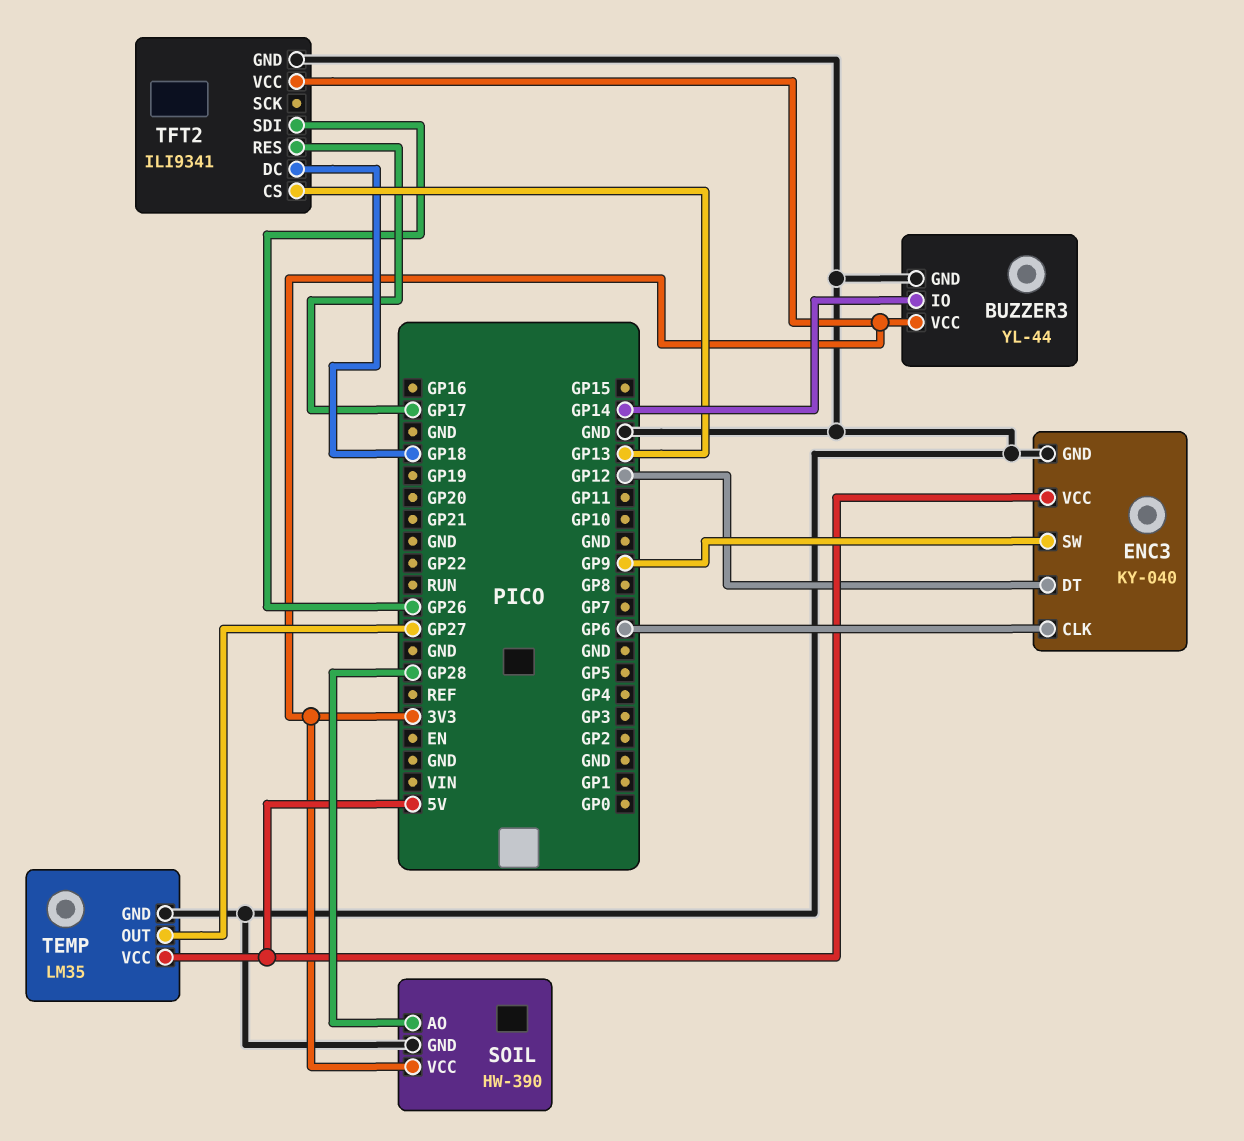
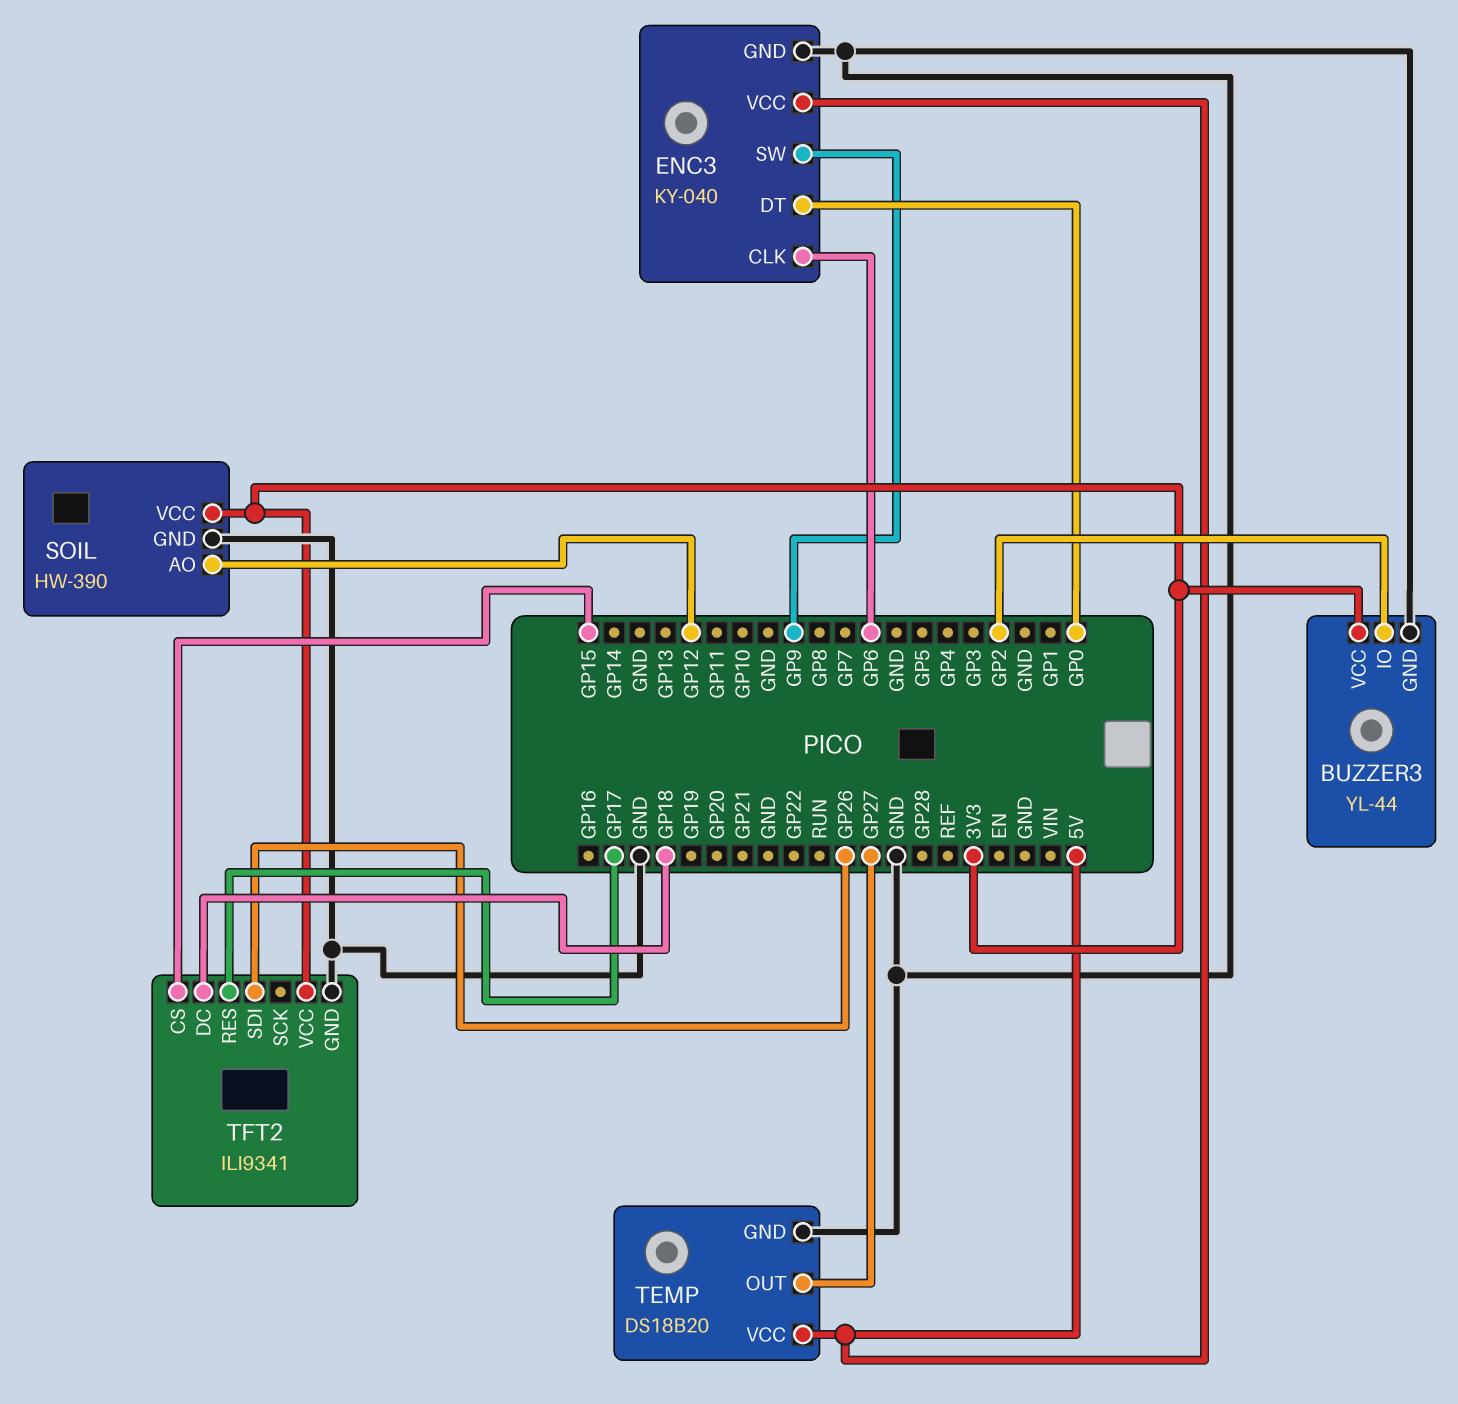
BUZZER3 pin IO: GP14 -> GP2
ENC3 pin DT: GP12 -> GP0
SOIL pin AO: GP28 -> GP12
TEMP: LM35 -> DS18B20
TFT2 pin CS: GP13 -> GP15

